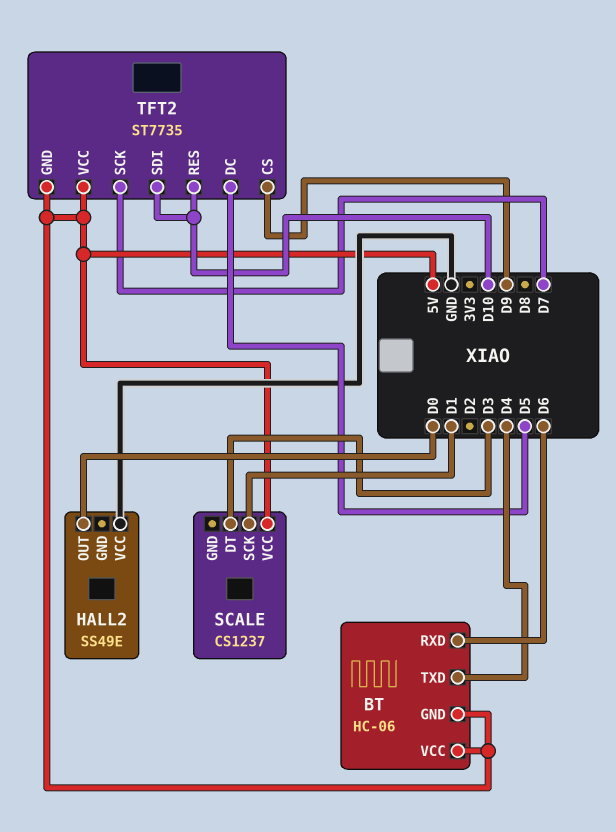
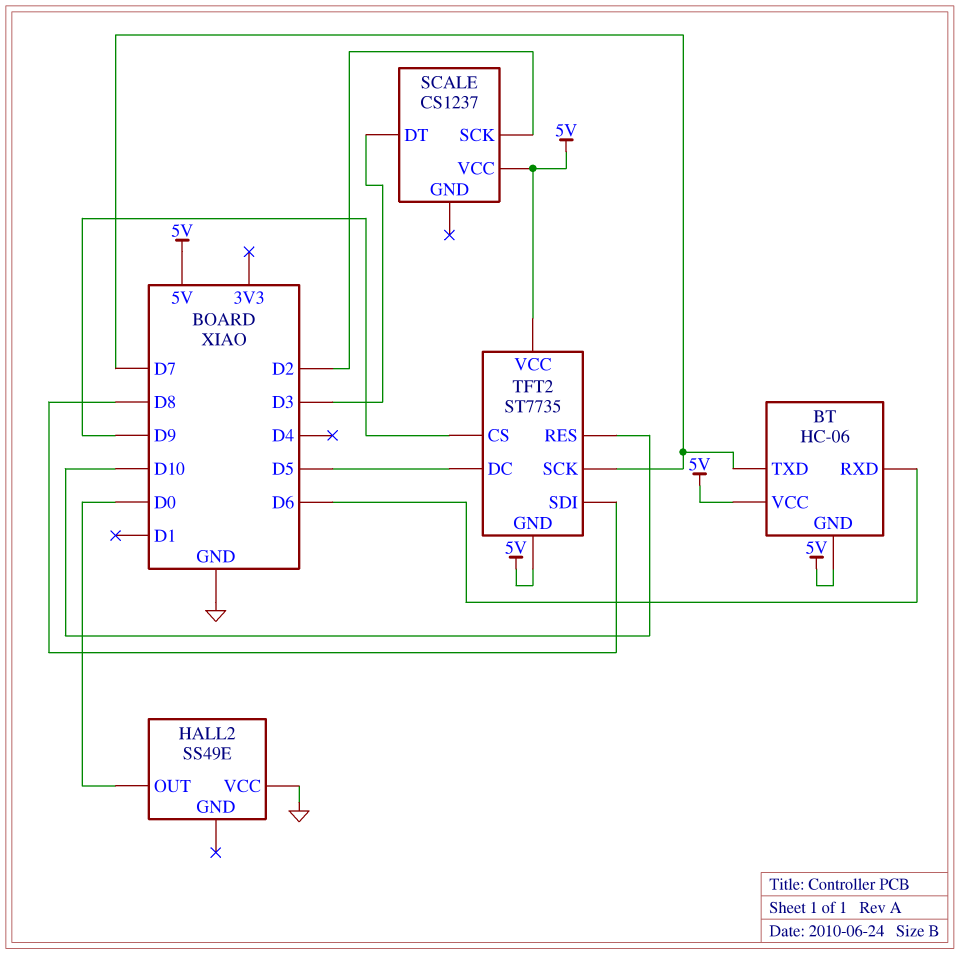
BT pin TXD: D4 -> D7
SCALE pin SCK: D1 -> D2
TFT2 pin SDI: D10 -> D8

